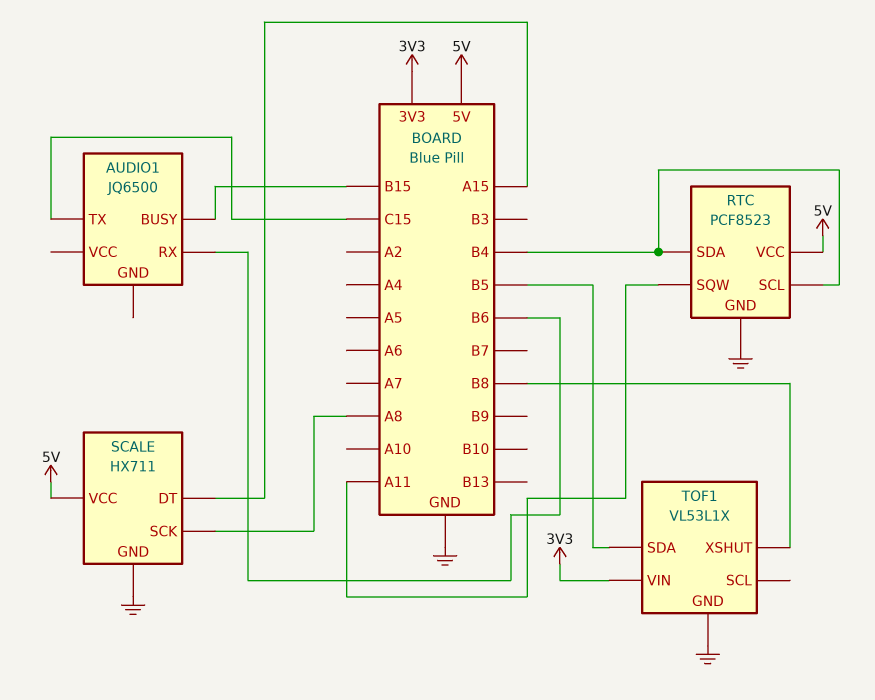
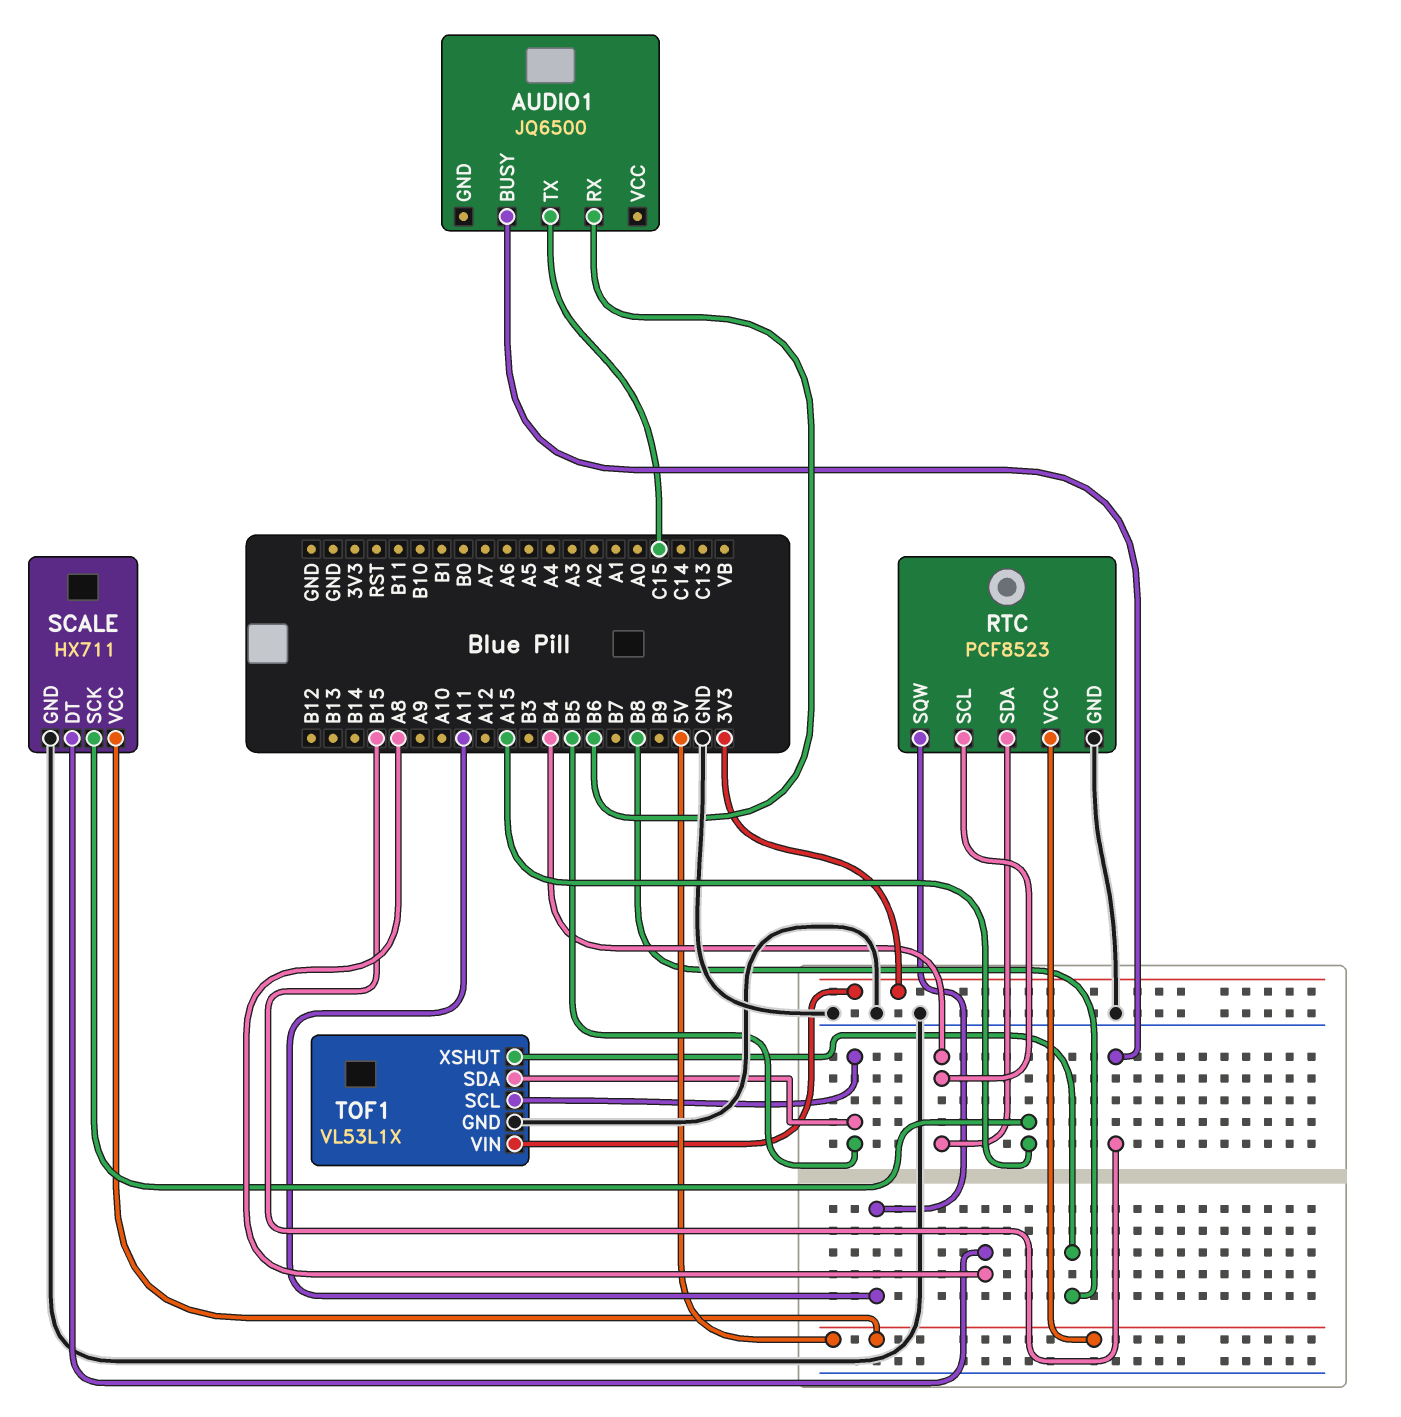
SCALE pin DT: A15 -> A8
SCALE pin SCK: A8 -> A15
TOF1 pin SCL: none -> B5

